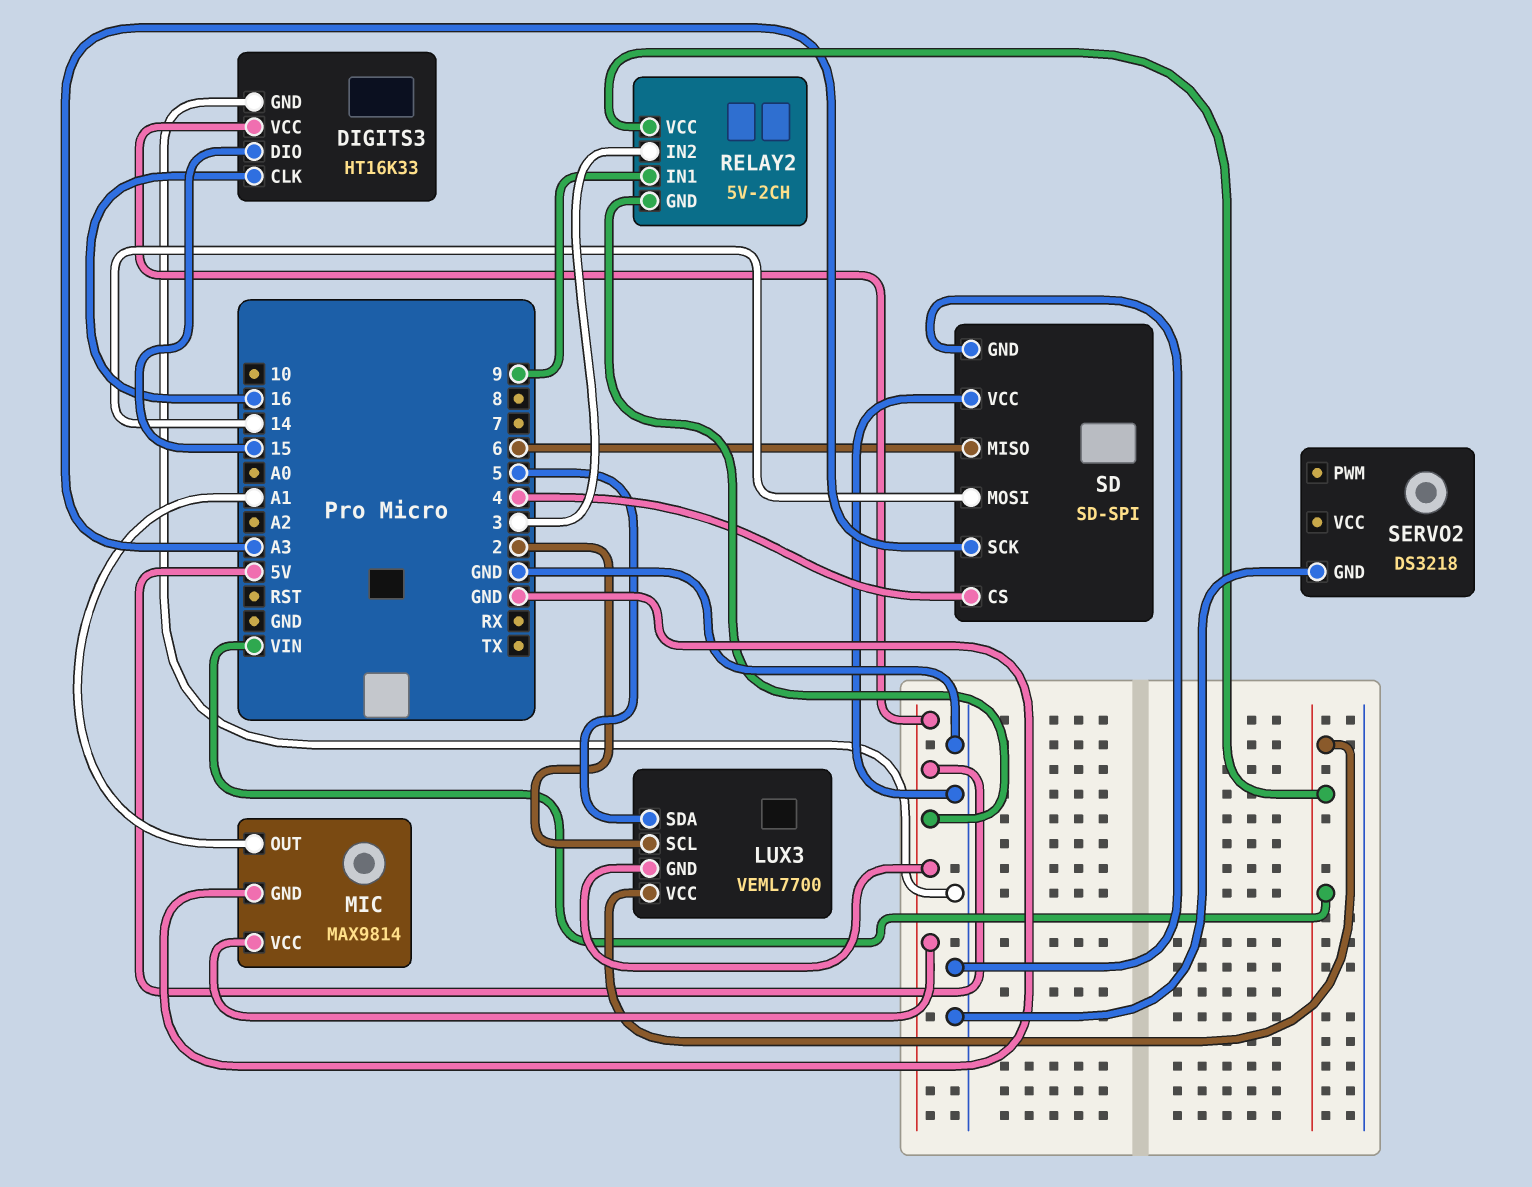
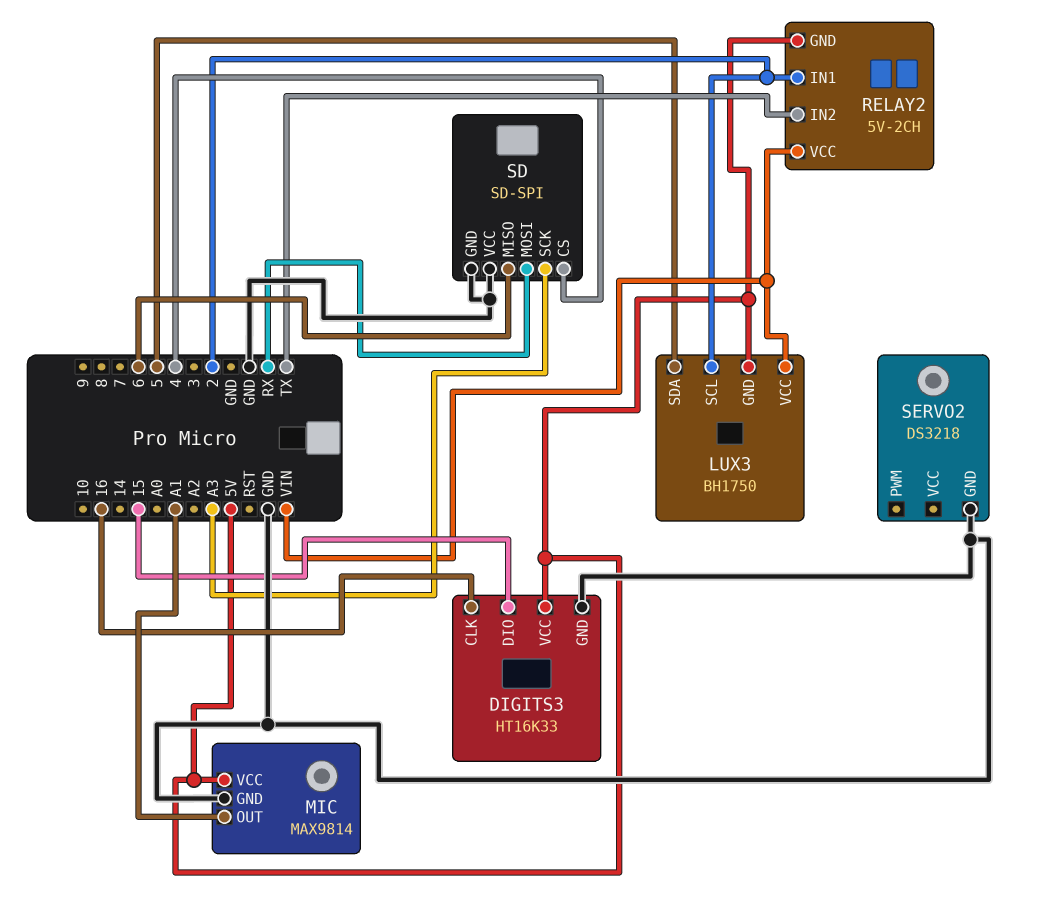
LUX3: VEML7700 -> BH1750
RELAY2 pin IN1: 9 -> 2
RELAY2 pin IN2: 3 -> TX
SD pin MOSI: 14 -> RX

